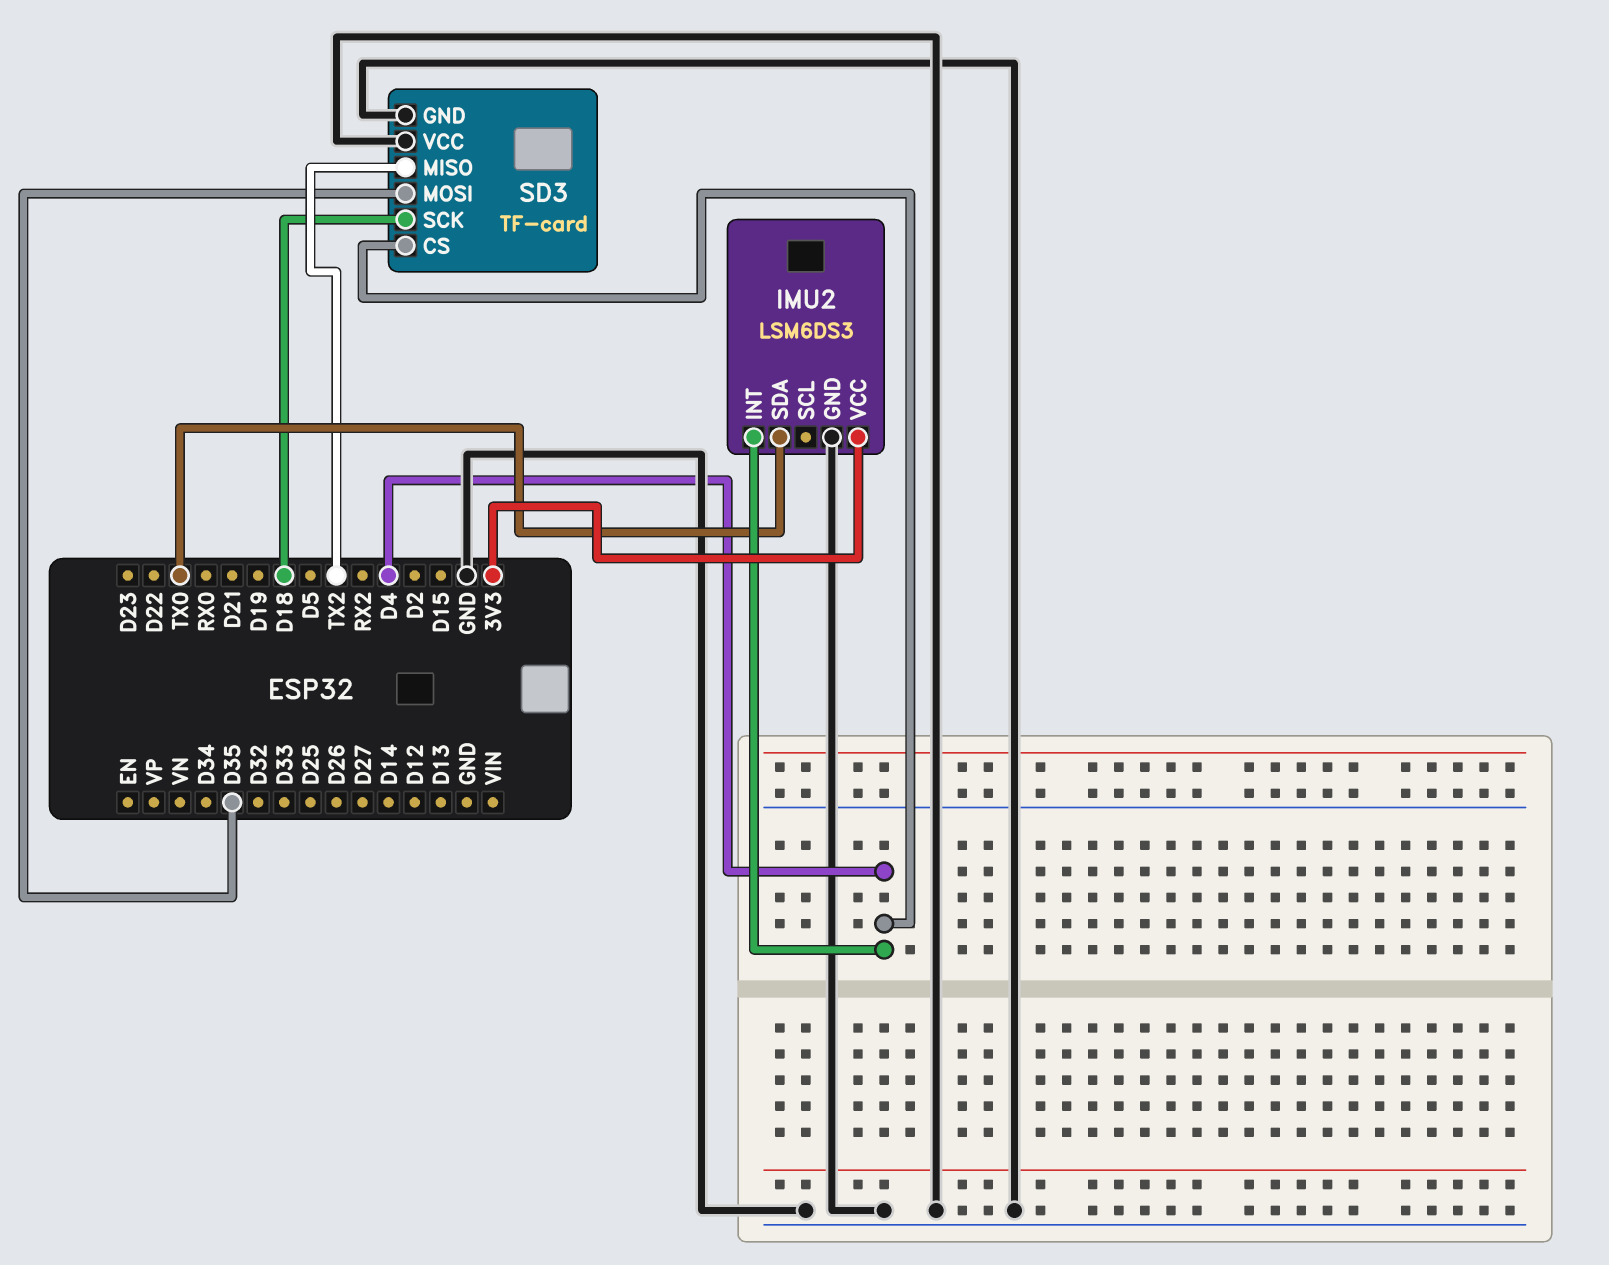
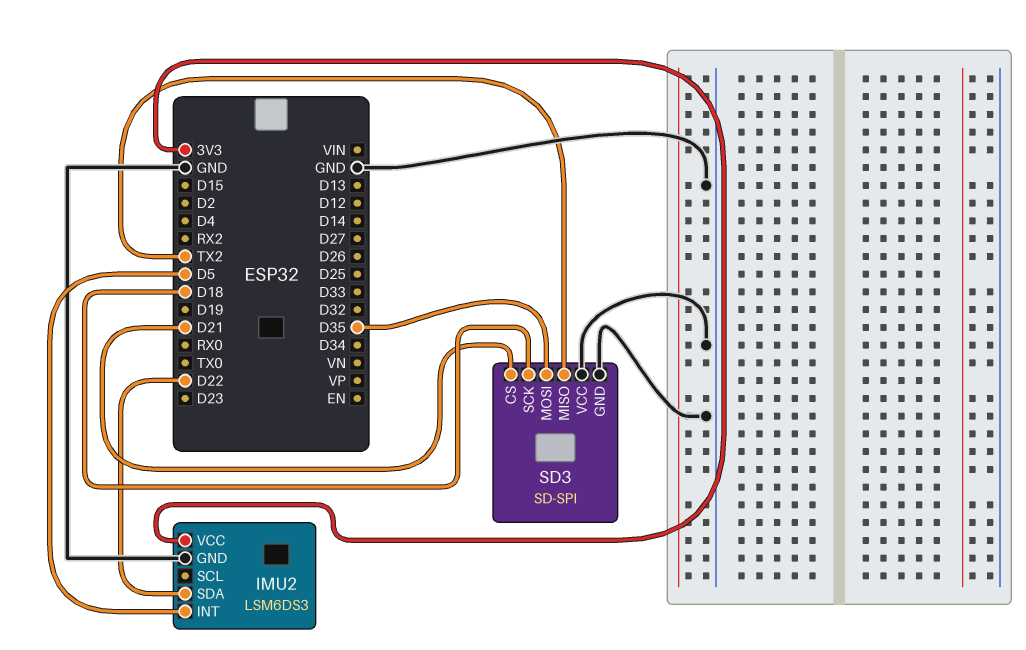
IMU2 pin INT: D4 -> D5
IMU2 pin SDA: TX0 -> D22
SD3: TF-card -> SD-SPI
SD3 pin CS: D4 -> D21

